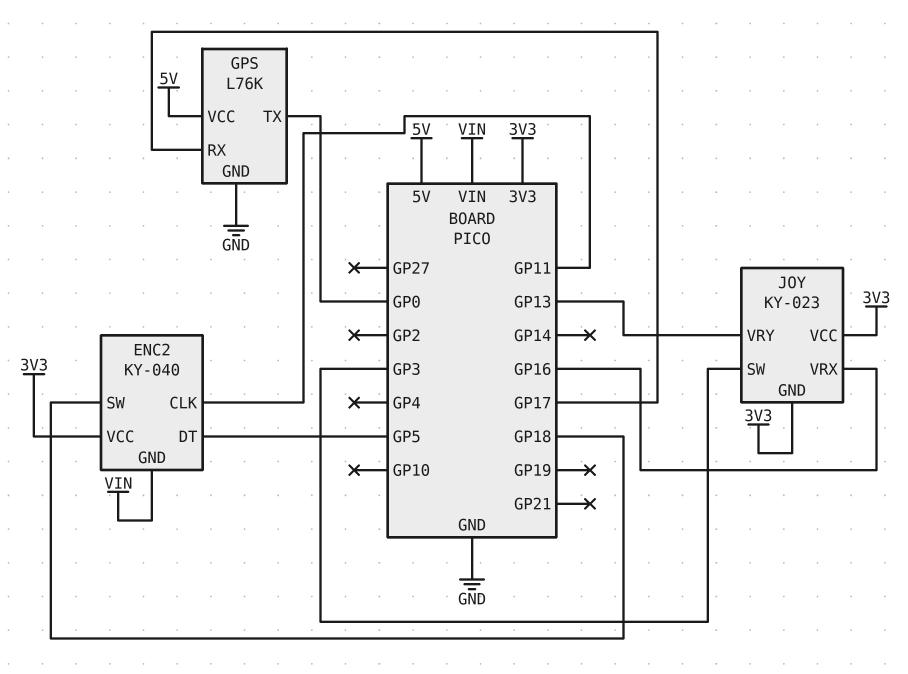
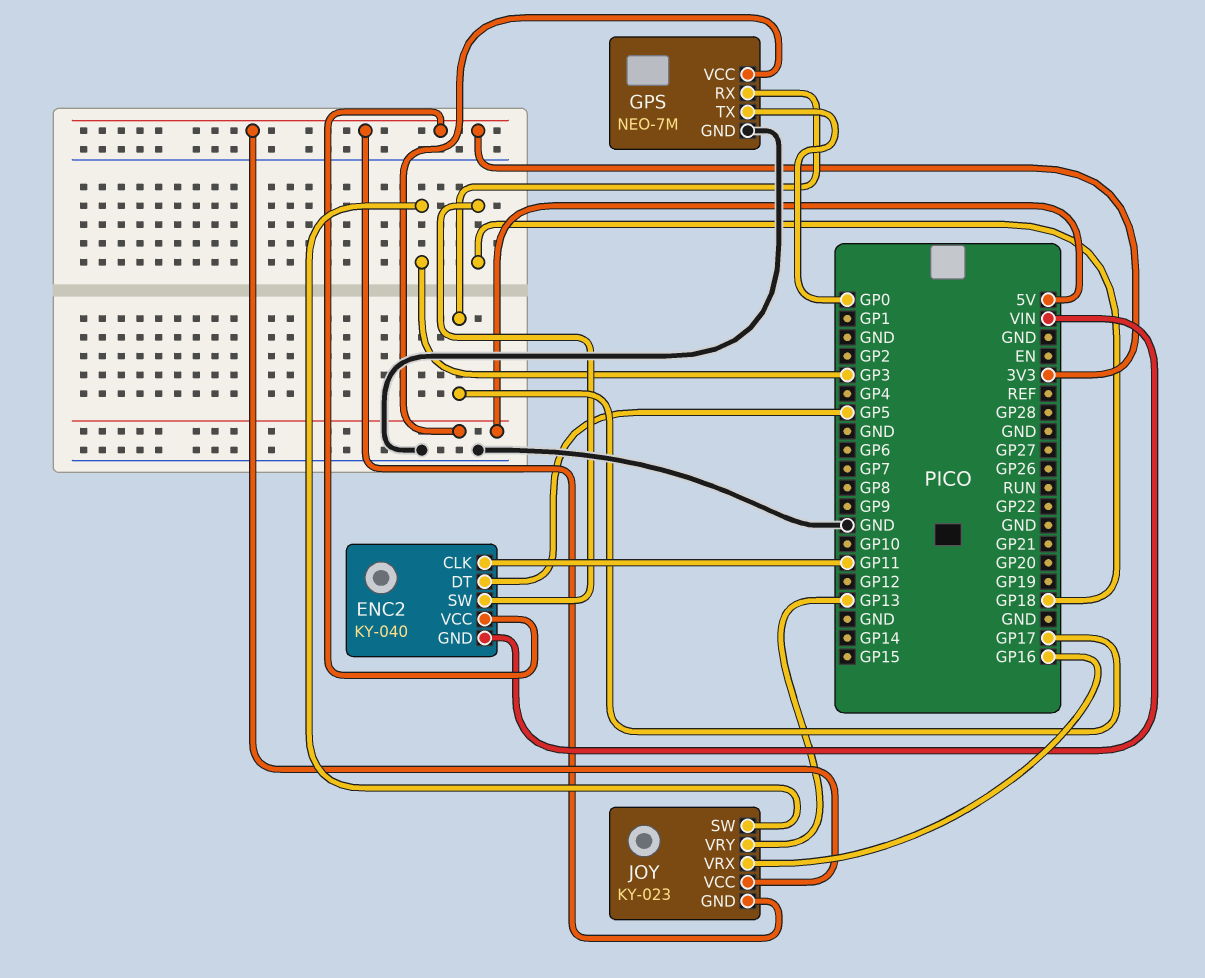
GPS: L76K -> NEO-7M

